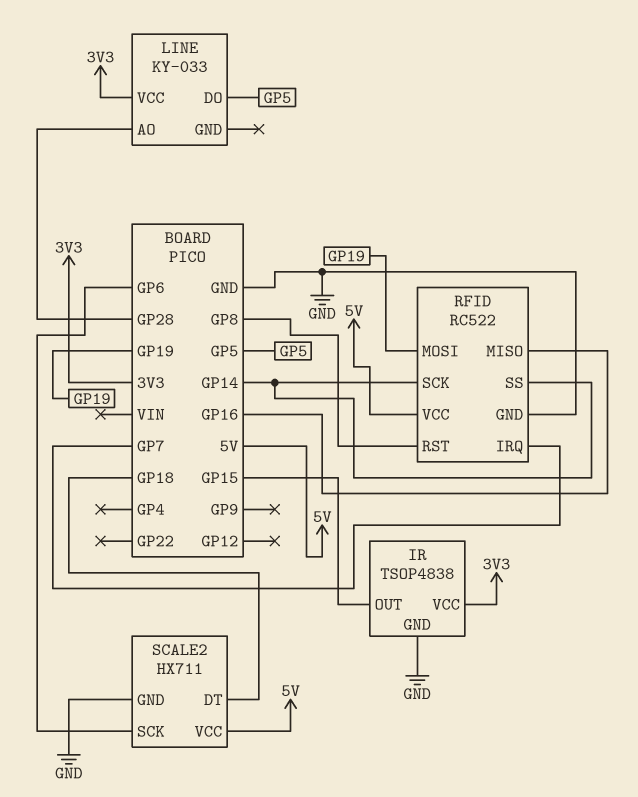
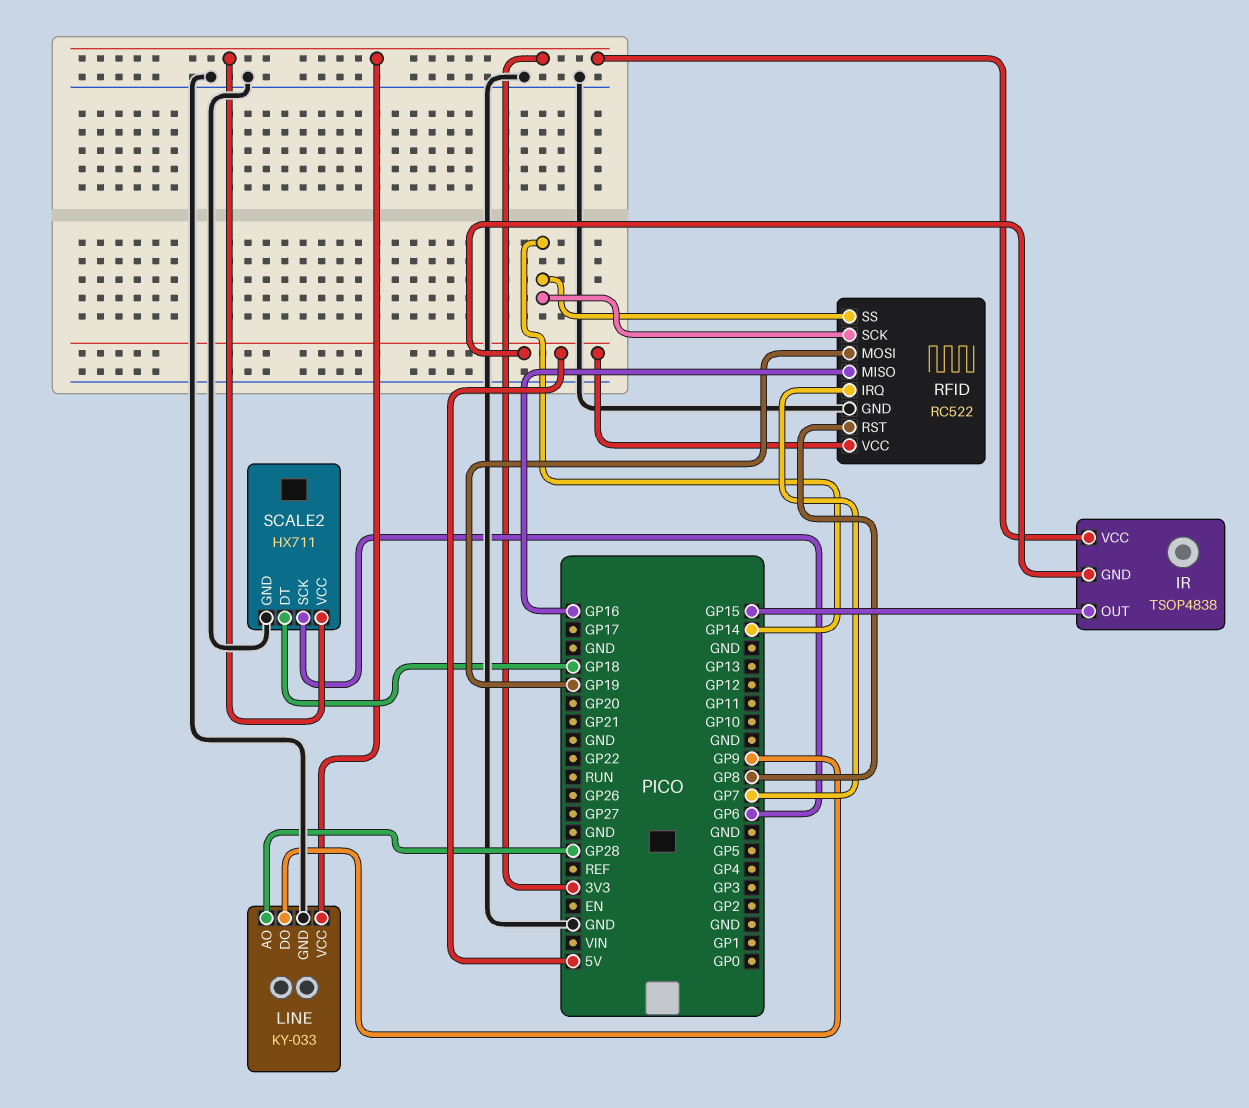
IR pin GND: GND -> 5V
LINE pin DO: GP5 -> GP9
LINE pin GND: none -> GND
SCALE2 pin VCC: 5V -> 3V3

